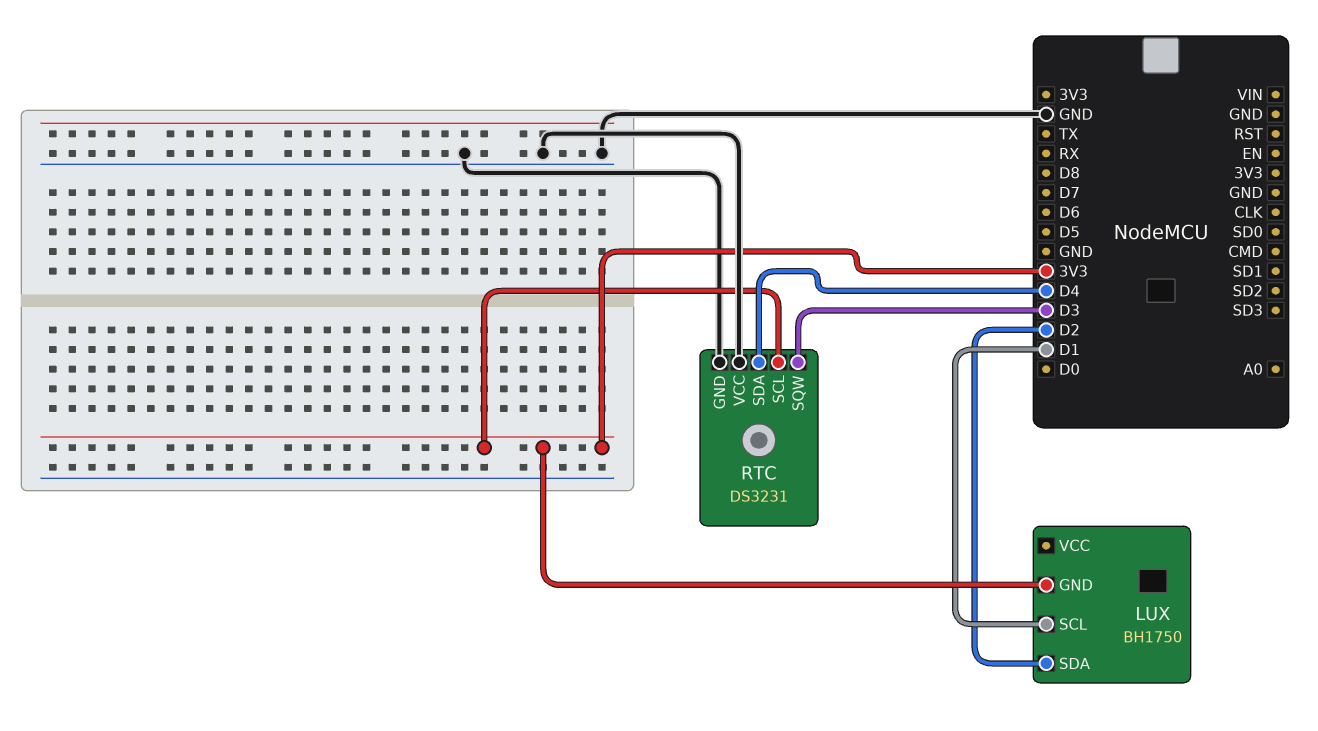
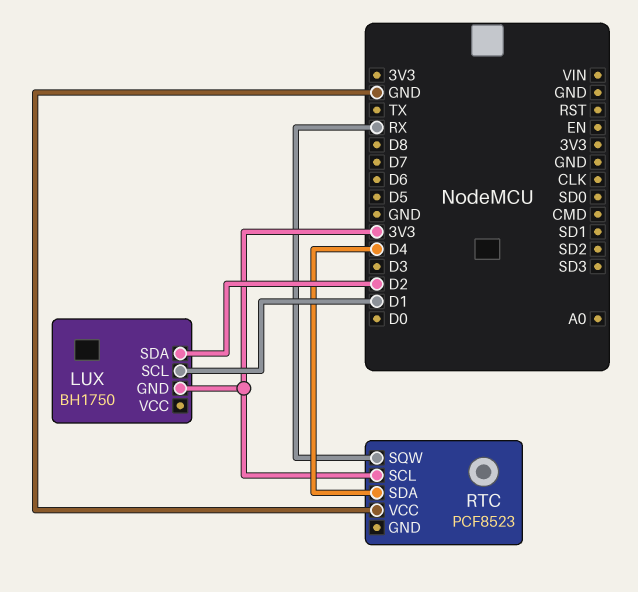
RTC: DS3231 -> PCF8523
RTC pin GND: GND -> none
RTC pin SQW: D3 -> RX

